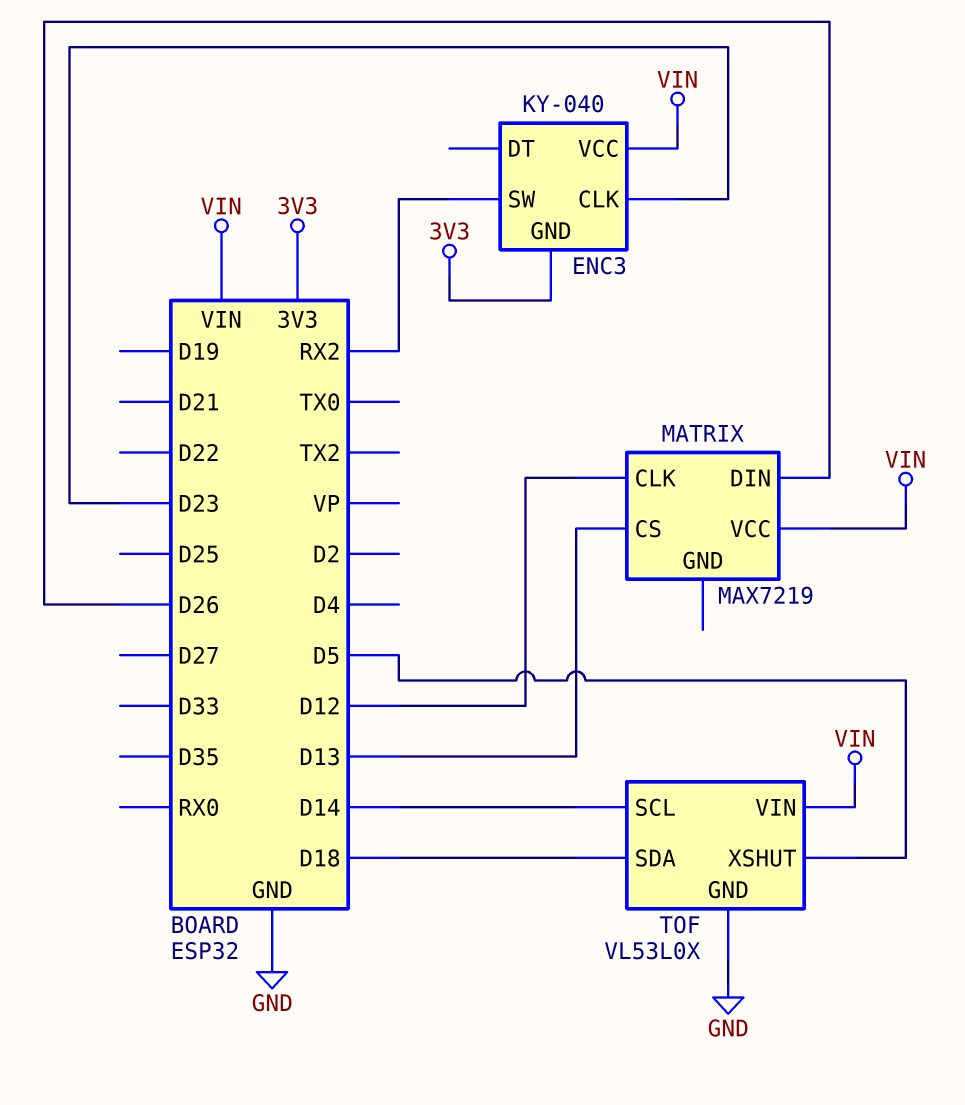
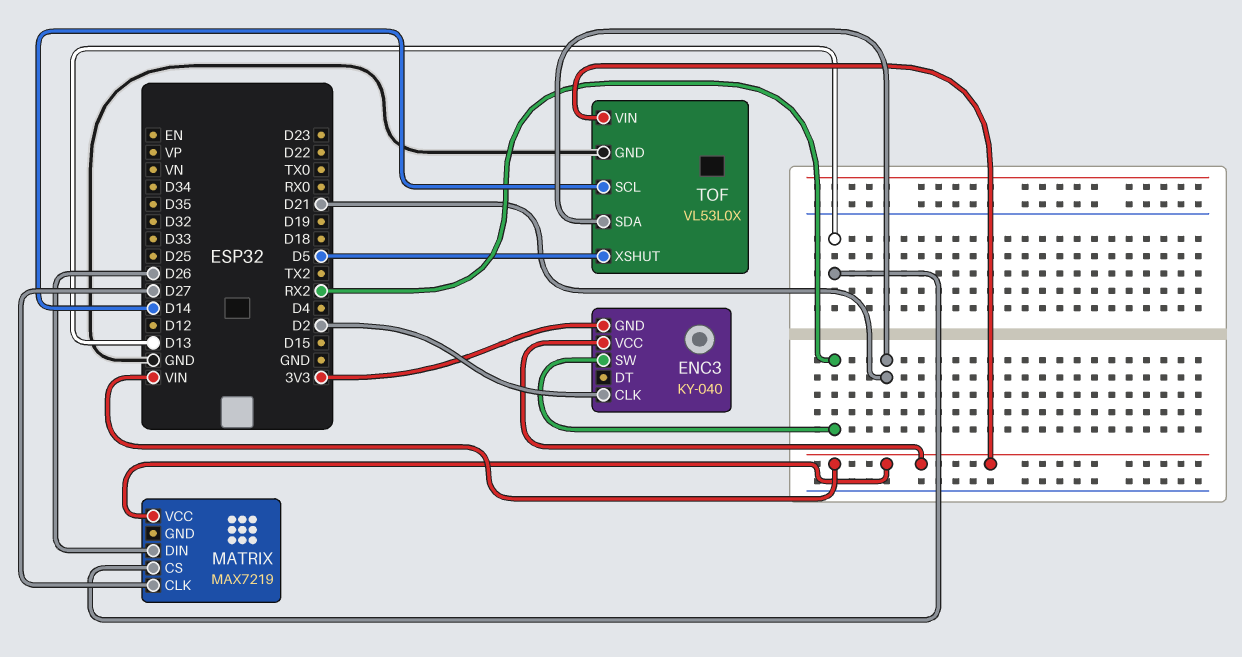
ENC3 pin CLK: D23 -> D2
MATRIX pin CLK: D12 -> D27
TOF pin SDA: D18 -> D21

